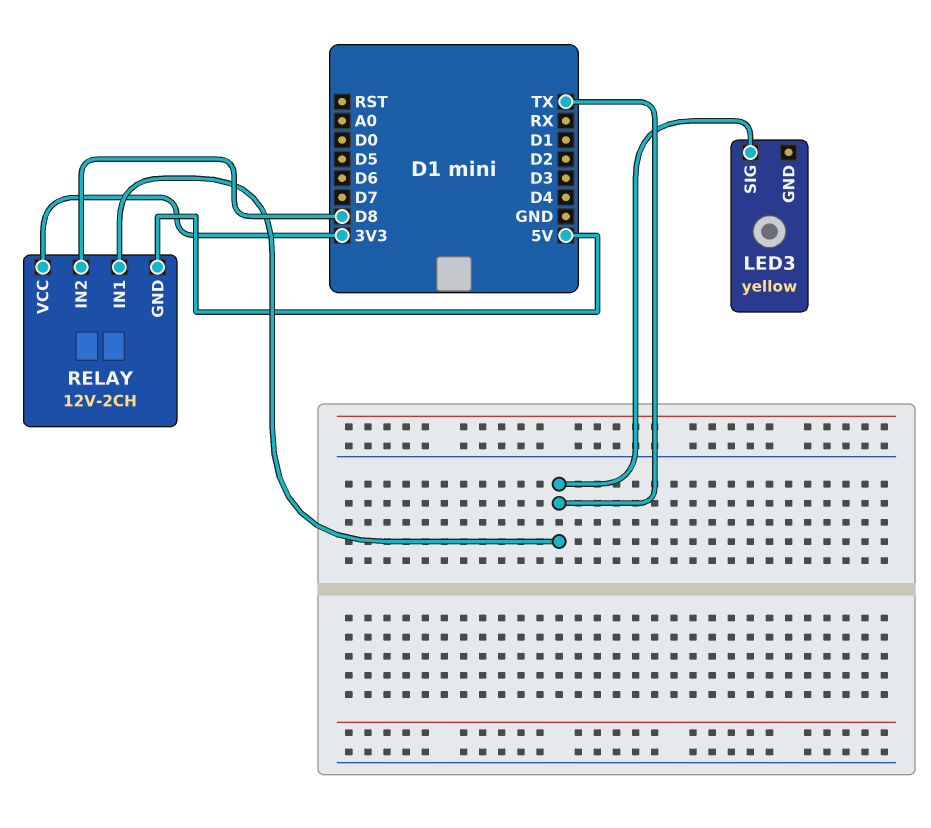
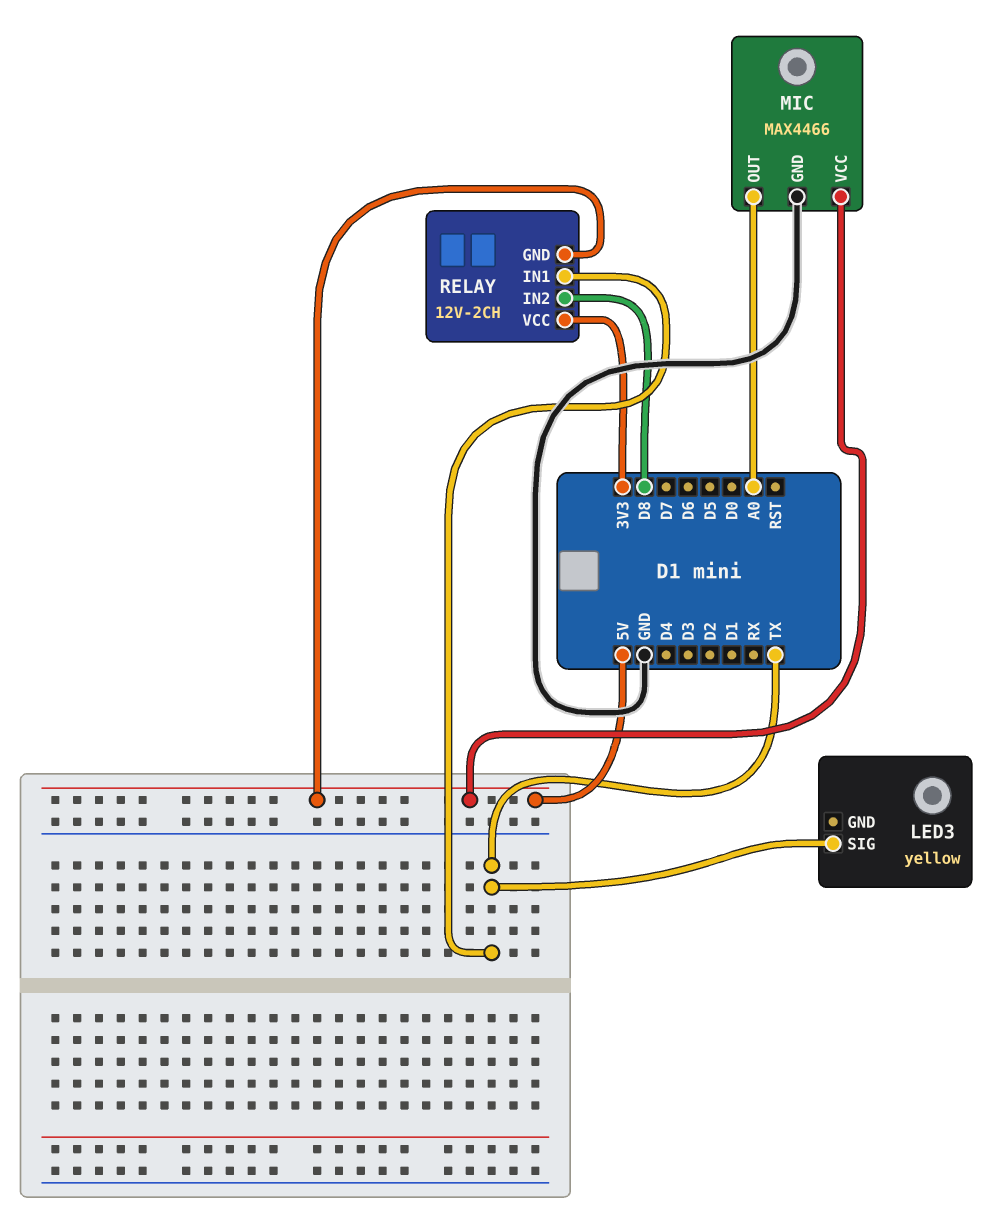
MIC: none -> MAX4466
MIC pin GND: none -> GND
MIC pin OUT: none -> A0
MIC pin VCC: none -> 5V

